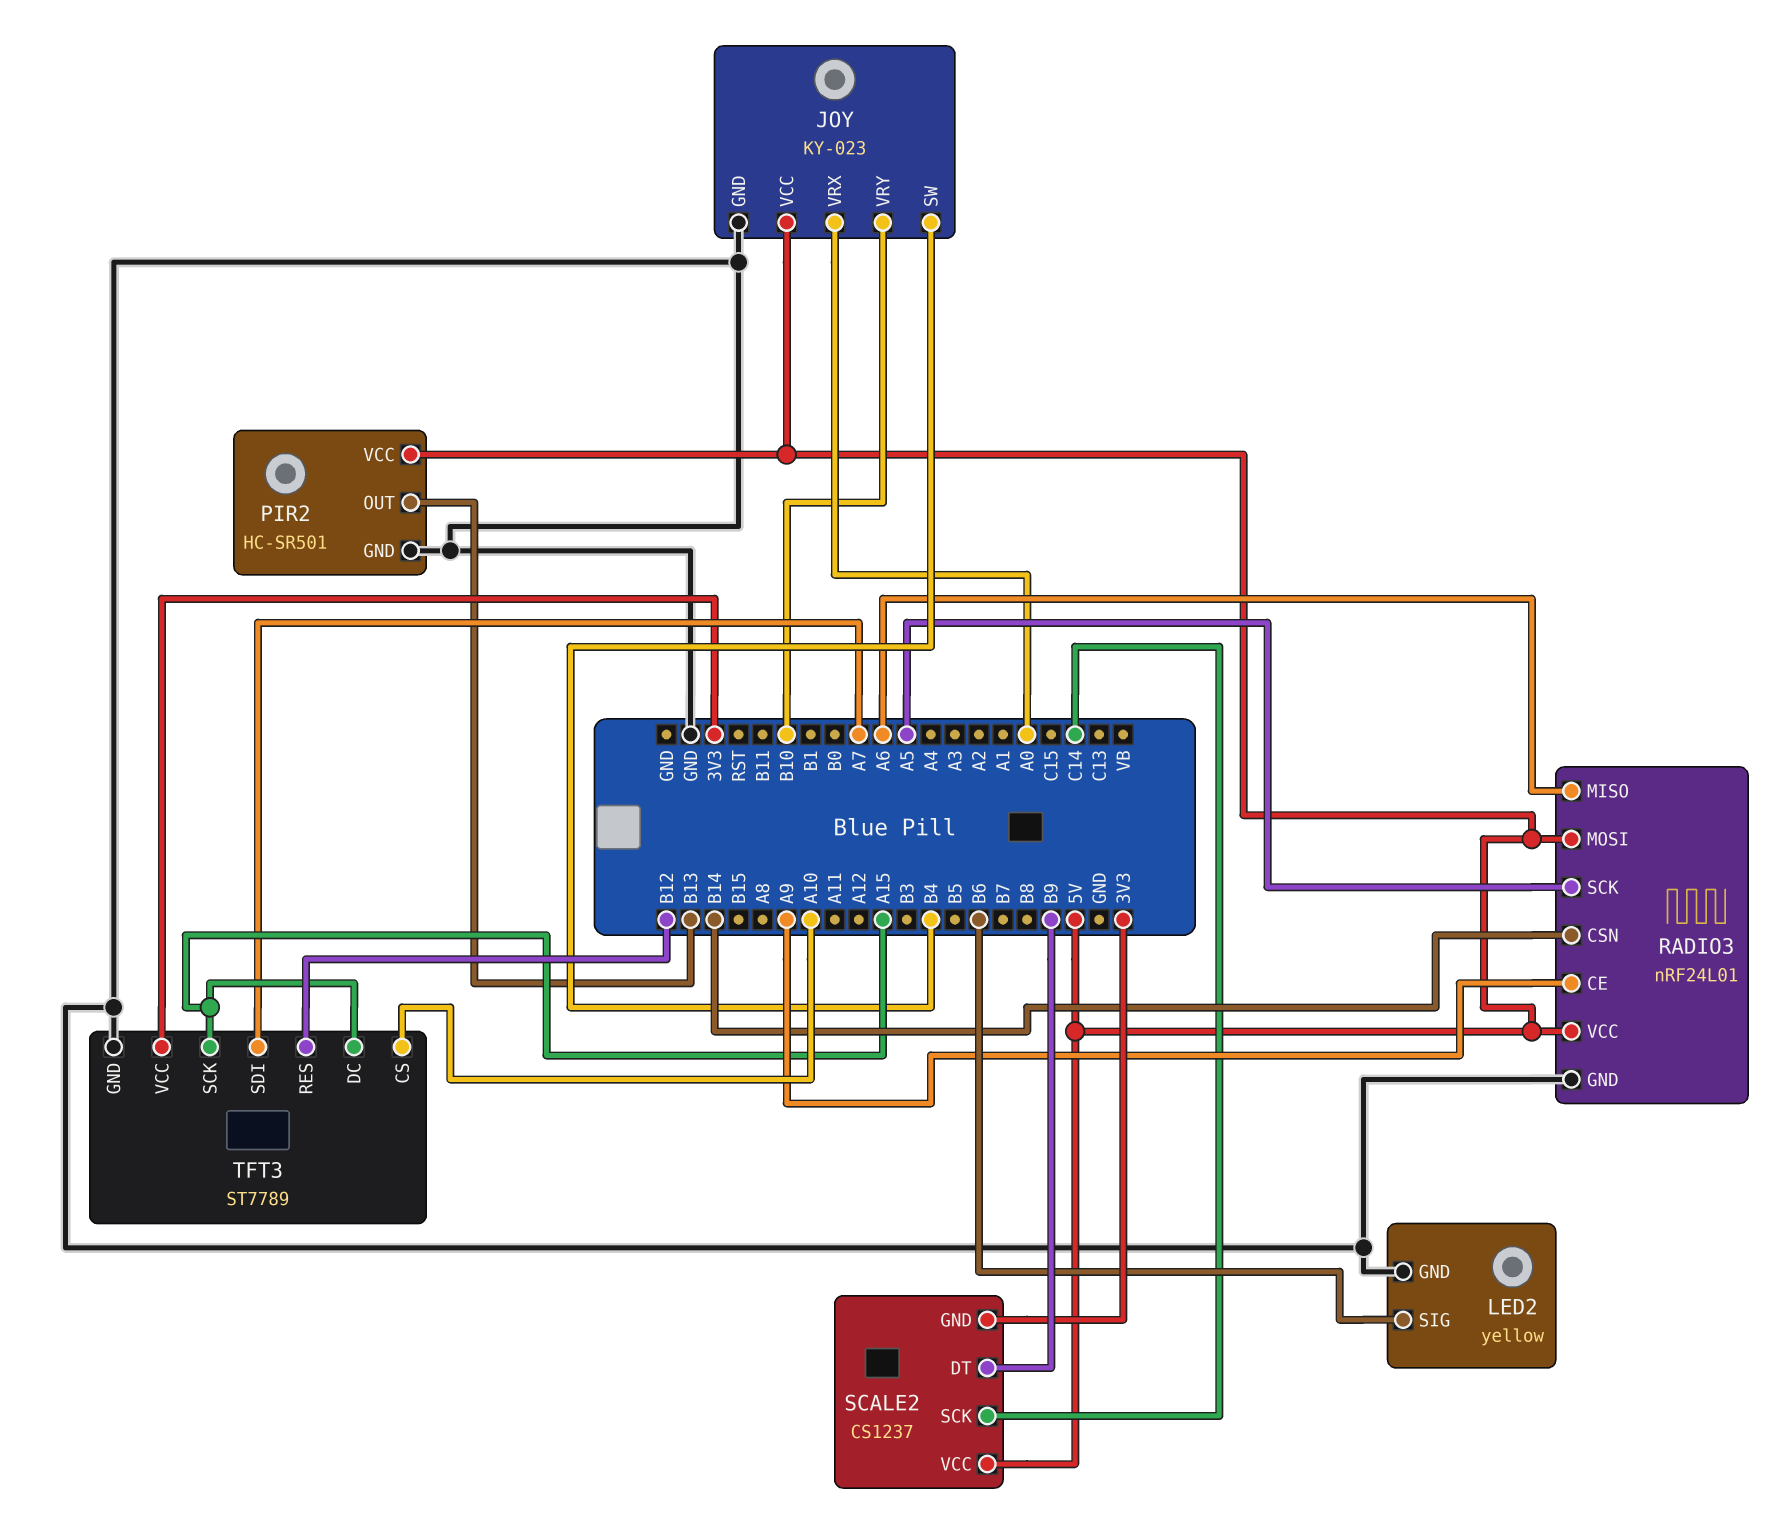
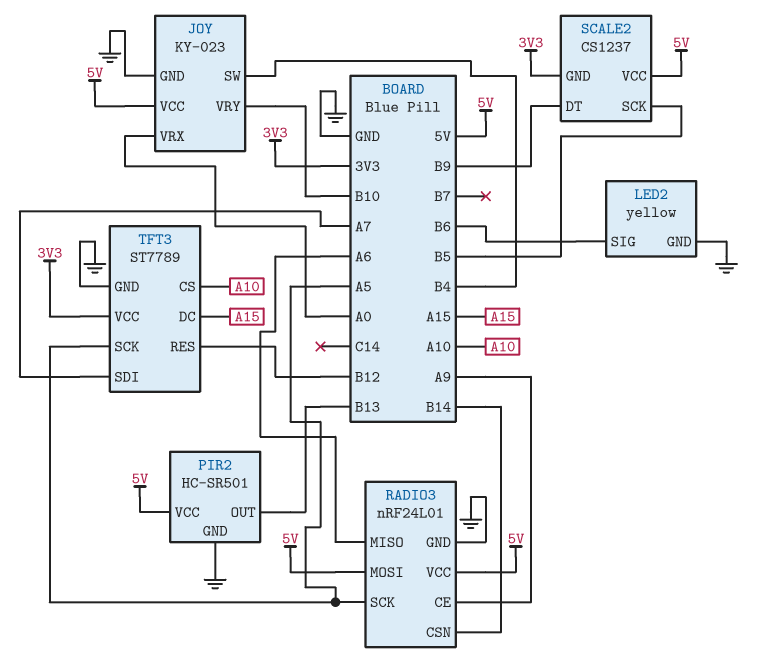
SCALE2 pin SCK: C14 -> B5
TFT3 pin SCK: A15 -> A5

